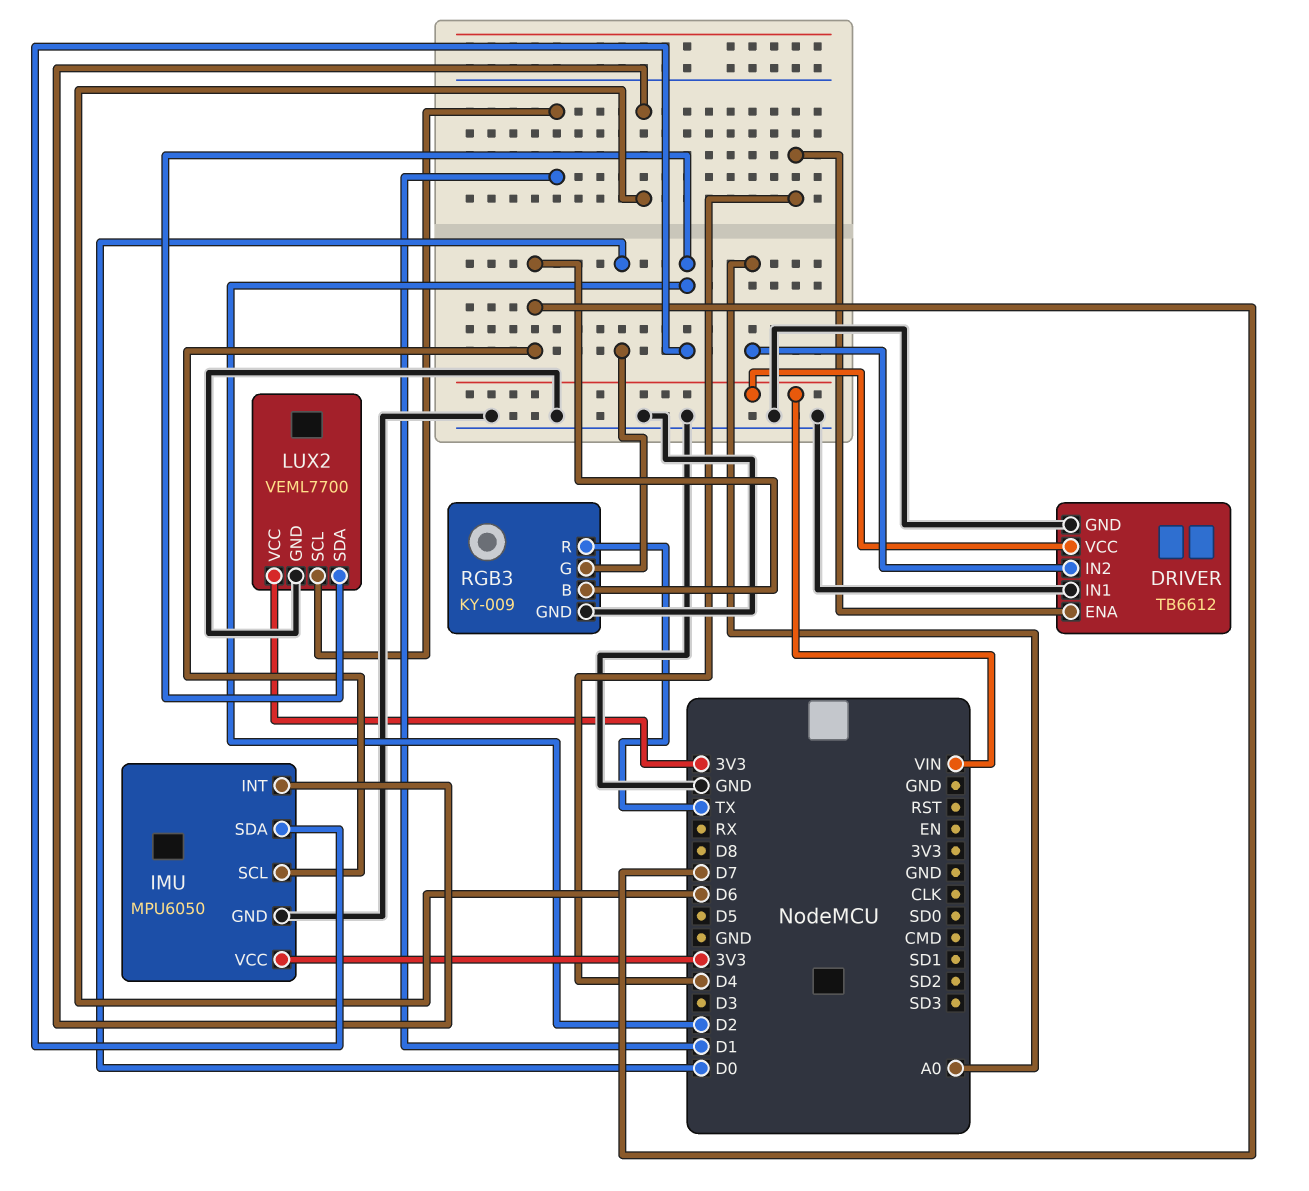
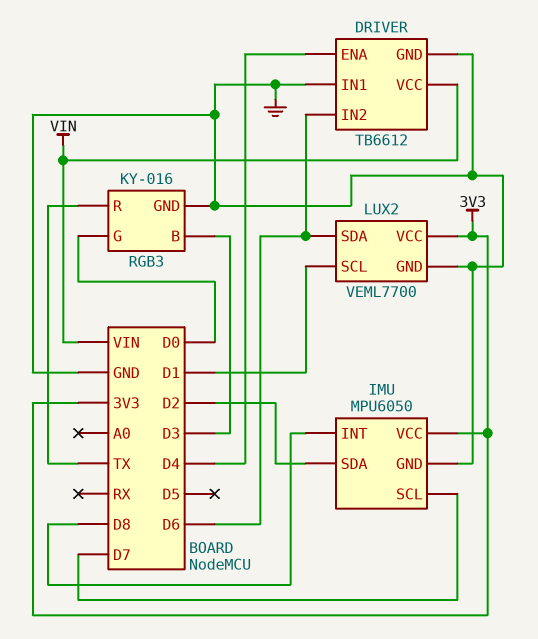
DRIVER pin IN2: A0 -> D6
IMU pin INT: D6 -> D8
LUX2 pin SDA: D2 -> D6
RGB3: KY-009 -> KY-016
RGB3 pin B: D7 -> D3

